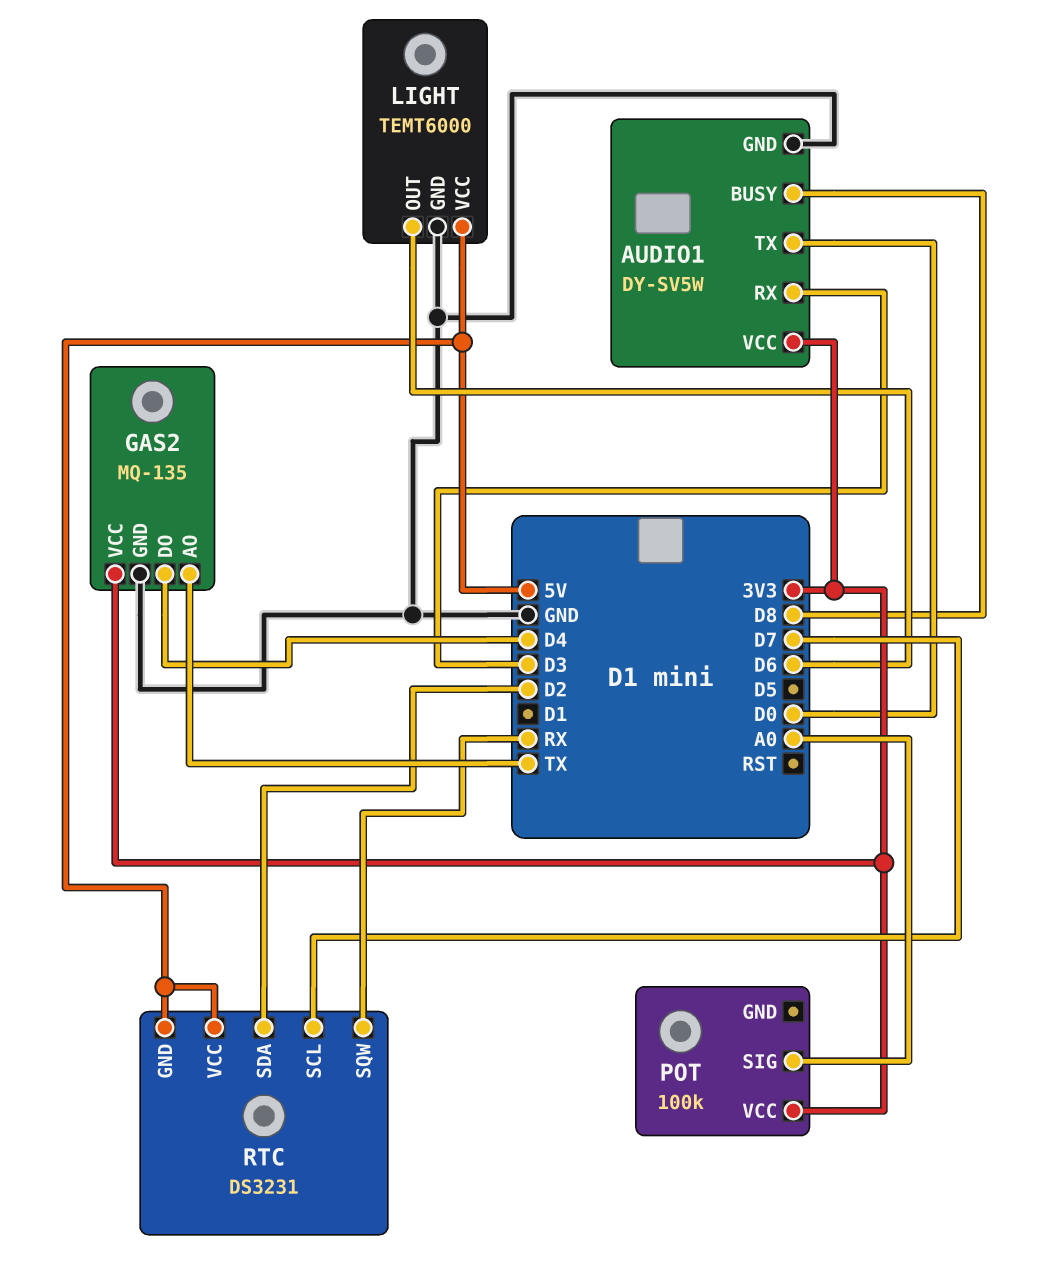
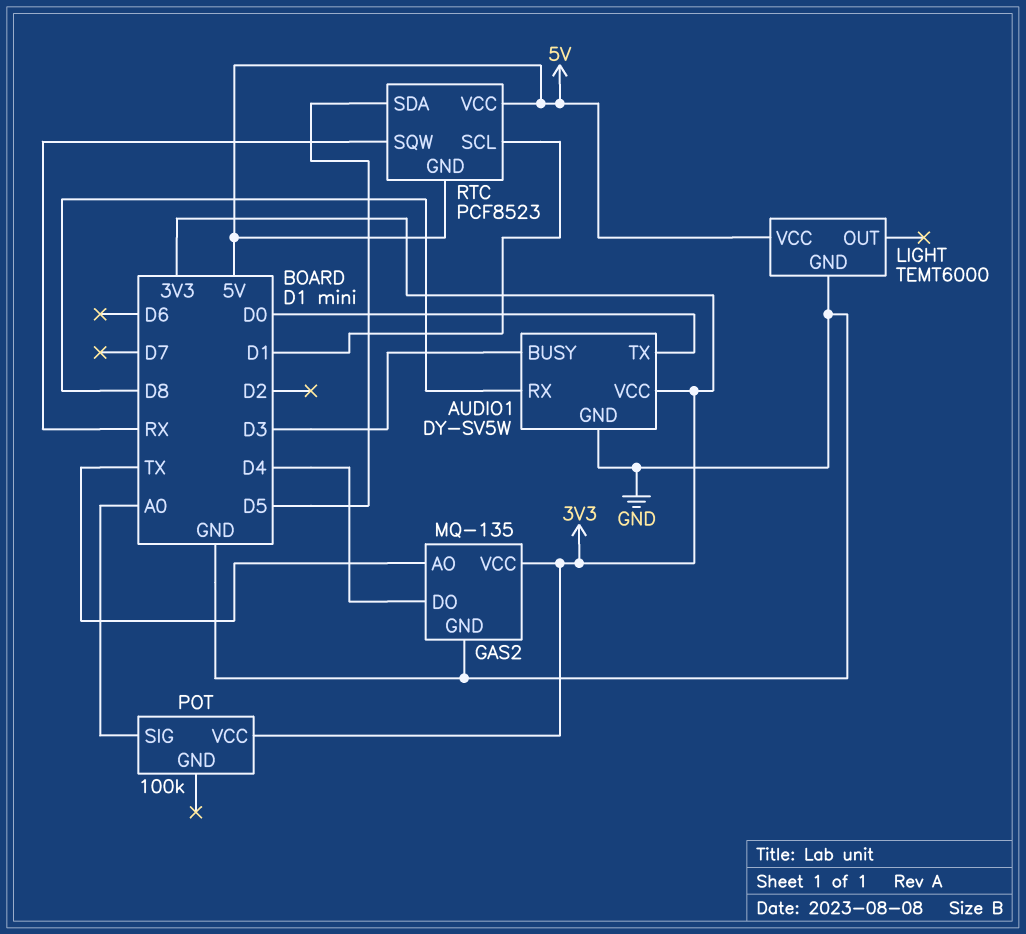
AUDIO1 pin BUSY: D8 -> D3
AUDIO1 pin RX: D3 -> D8
LIGHT pin OUT: D6 -> none
RTC: DS3231 -> PCF8523
RTC pin SCL: D7 -> D1
RTC pin SDA: D2 -> D5

